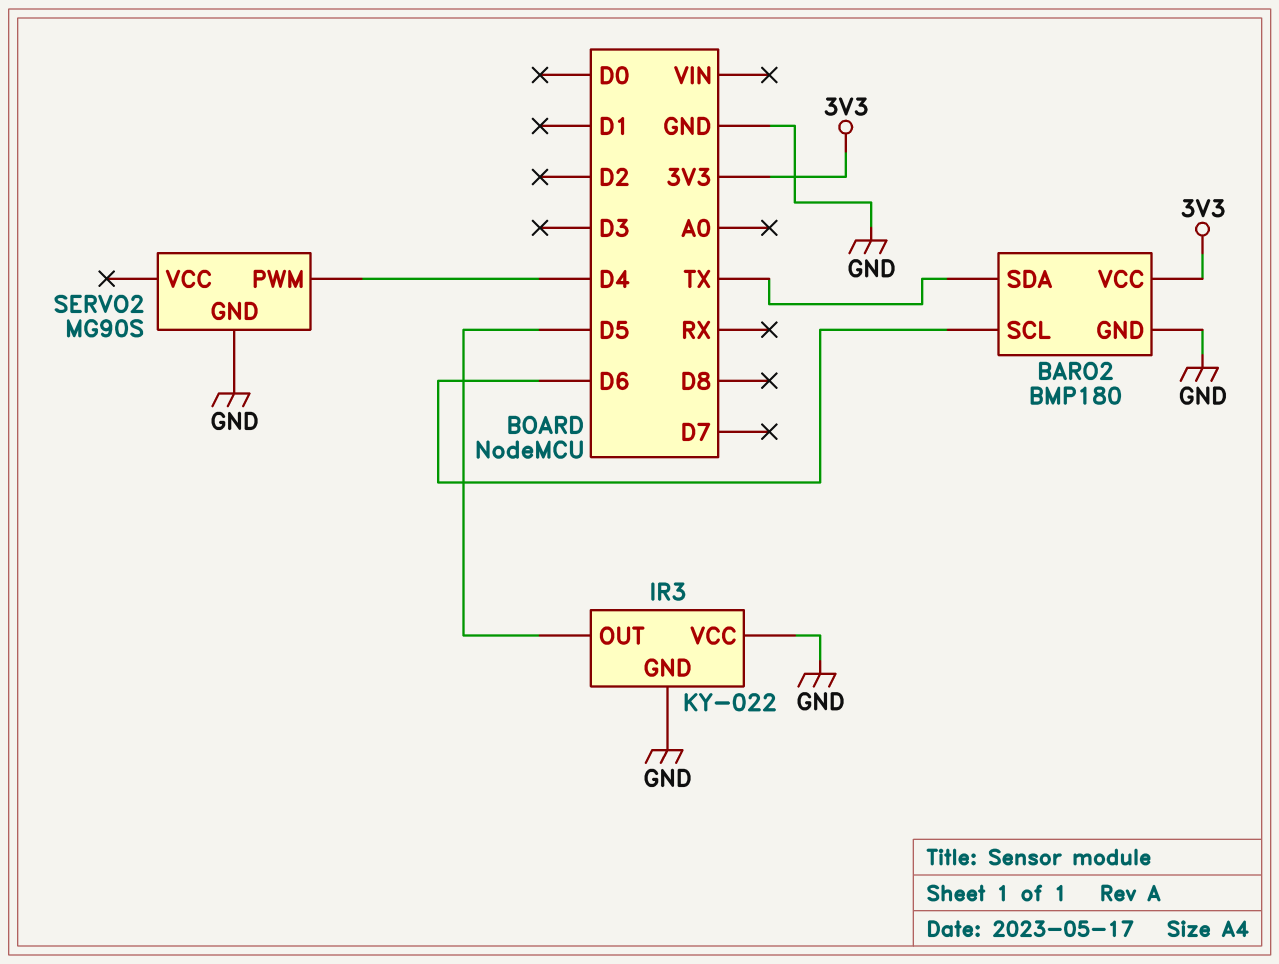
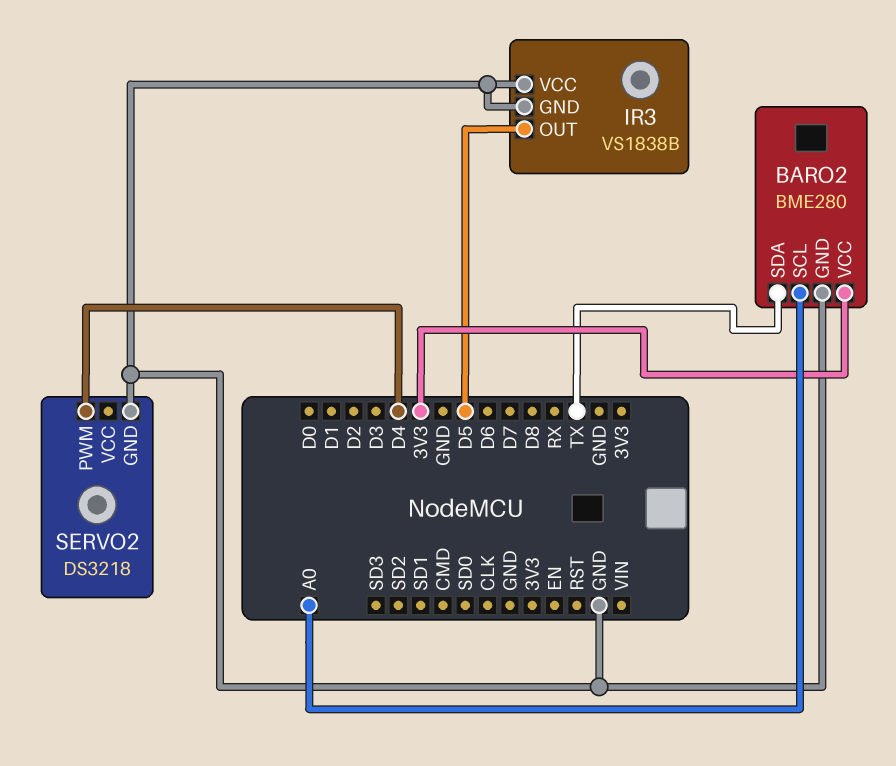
BARO2: BMP180 -> BME280
BARO2 pin SCL: D6 -> A0
IR3: KY-022 -> VS1838B
SERVO2: MG90S -> DS3218

